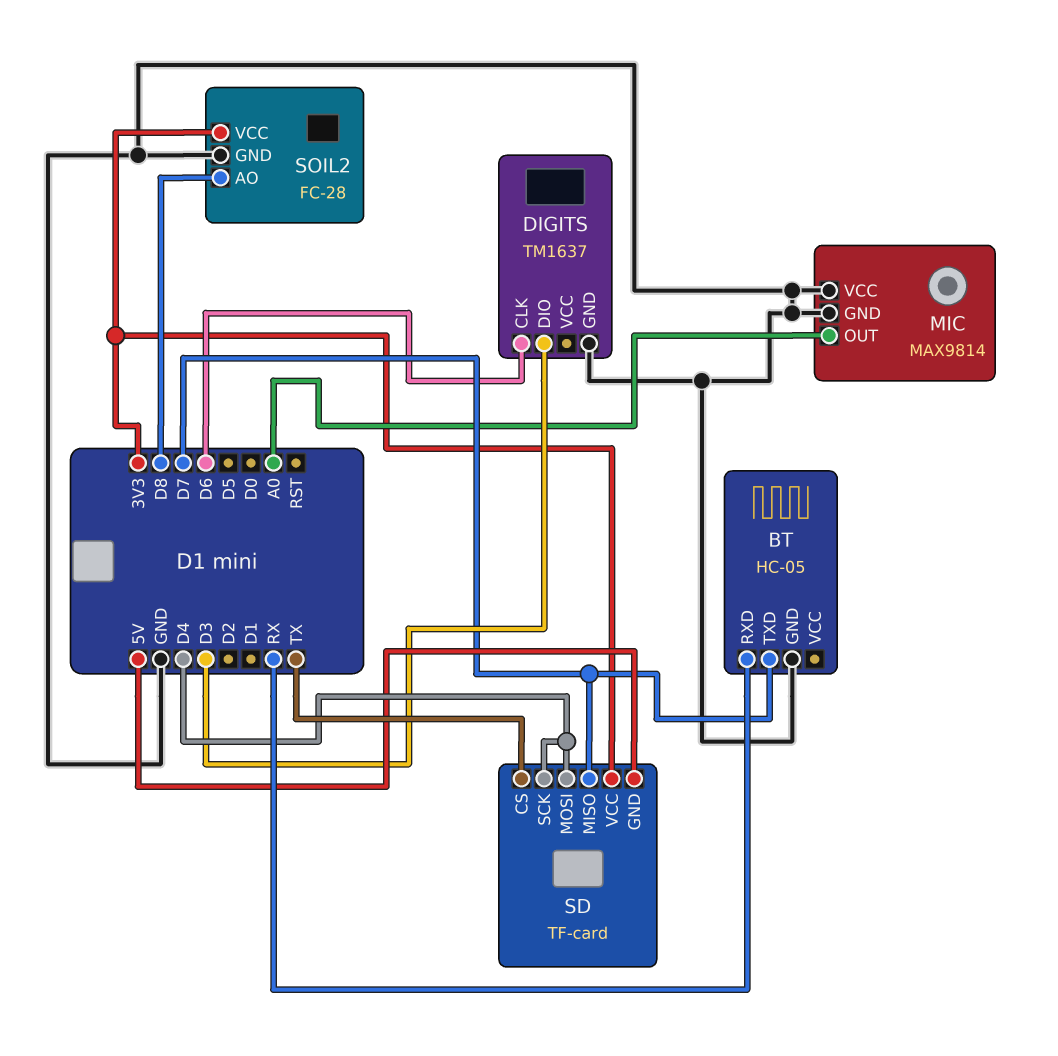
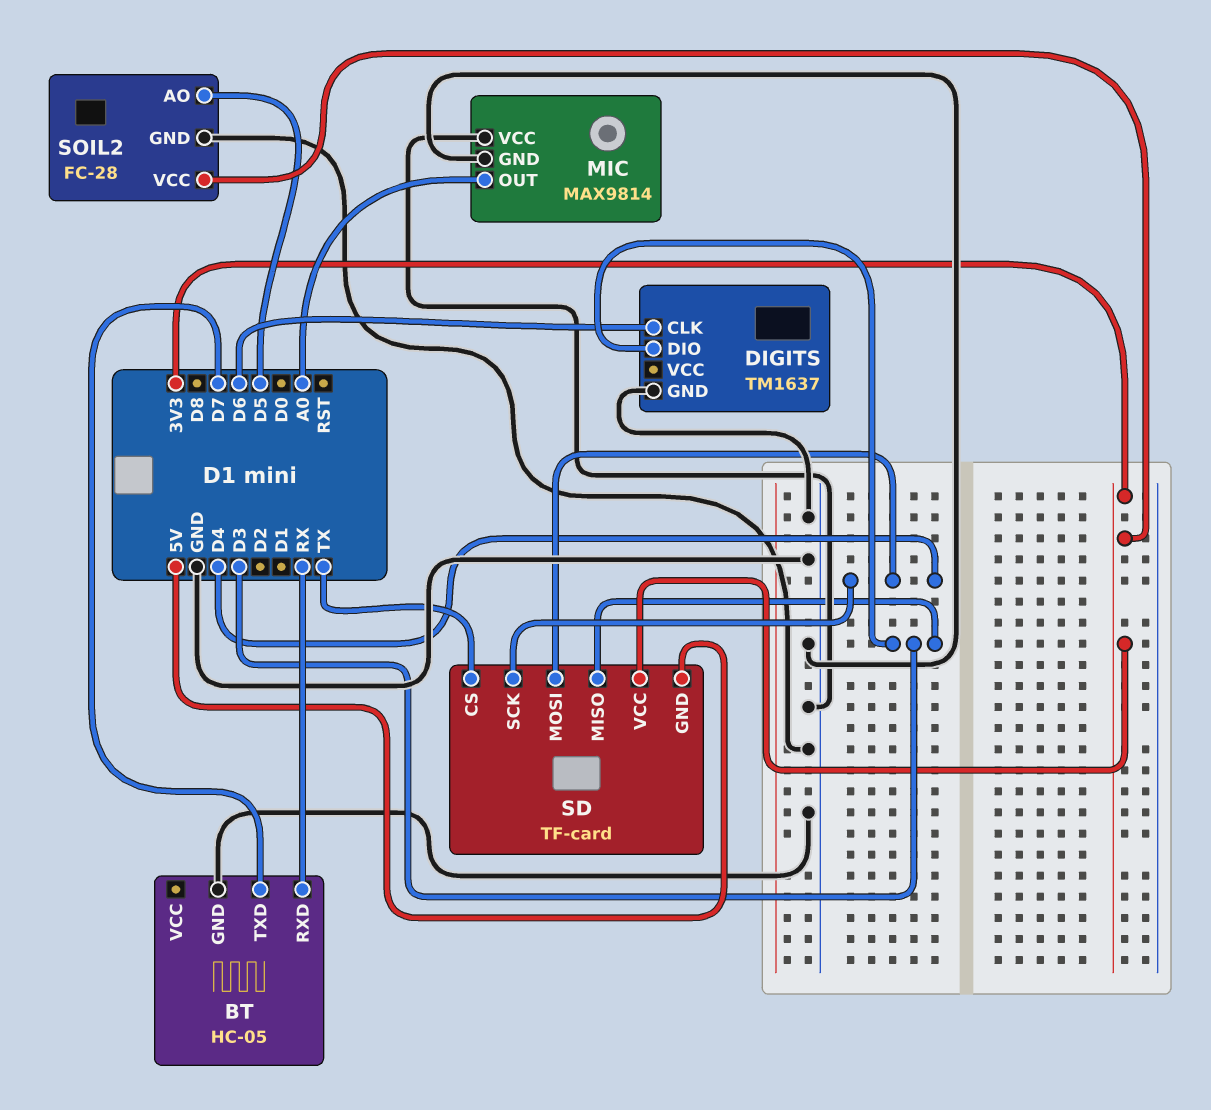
SD pin MISO: D7 -> D3
SOIL2 pin AO: D8 -> D5

